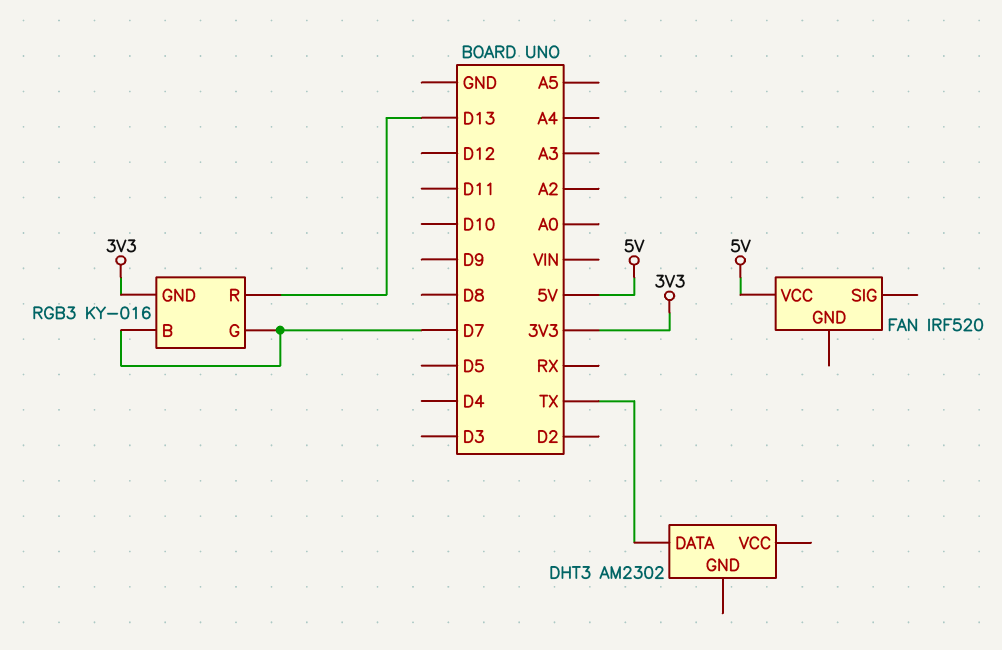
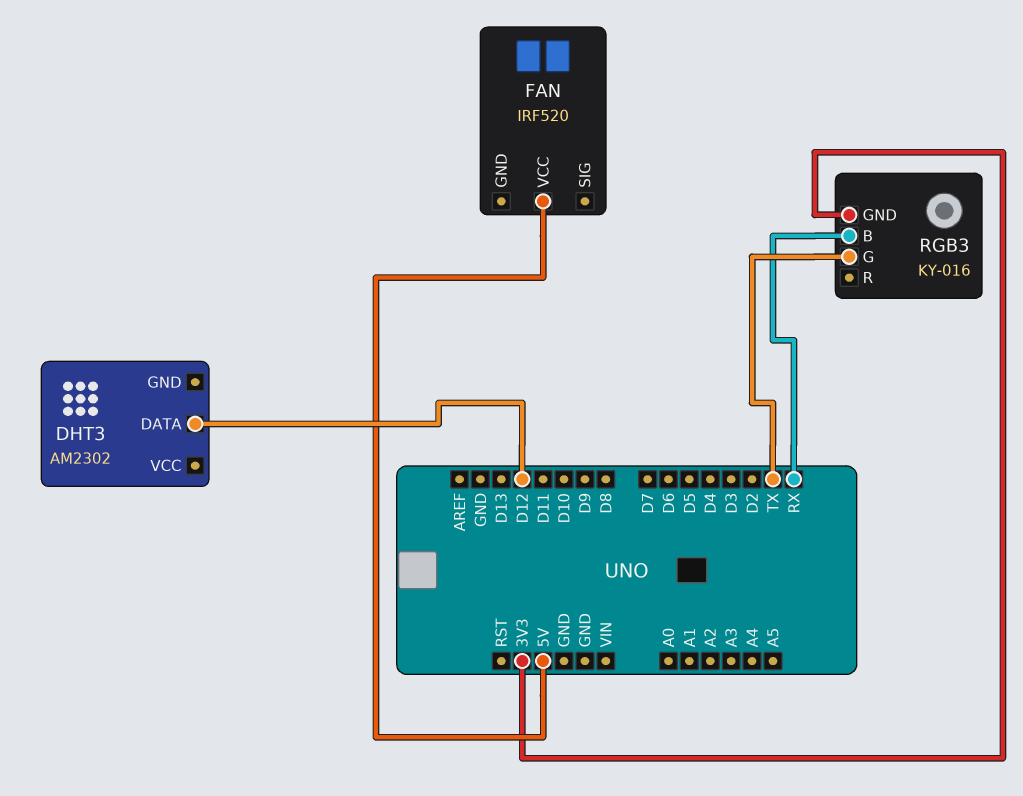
DHT3 pin DATA: TX -> D12
RGB3 pin B: D7 -> RX
RGB3 pin G: D7 -> TX
RGB3 pin R: D13 -> none

